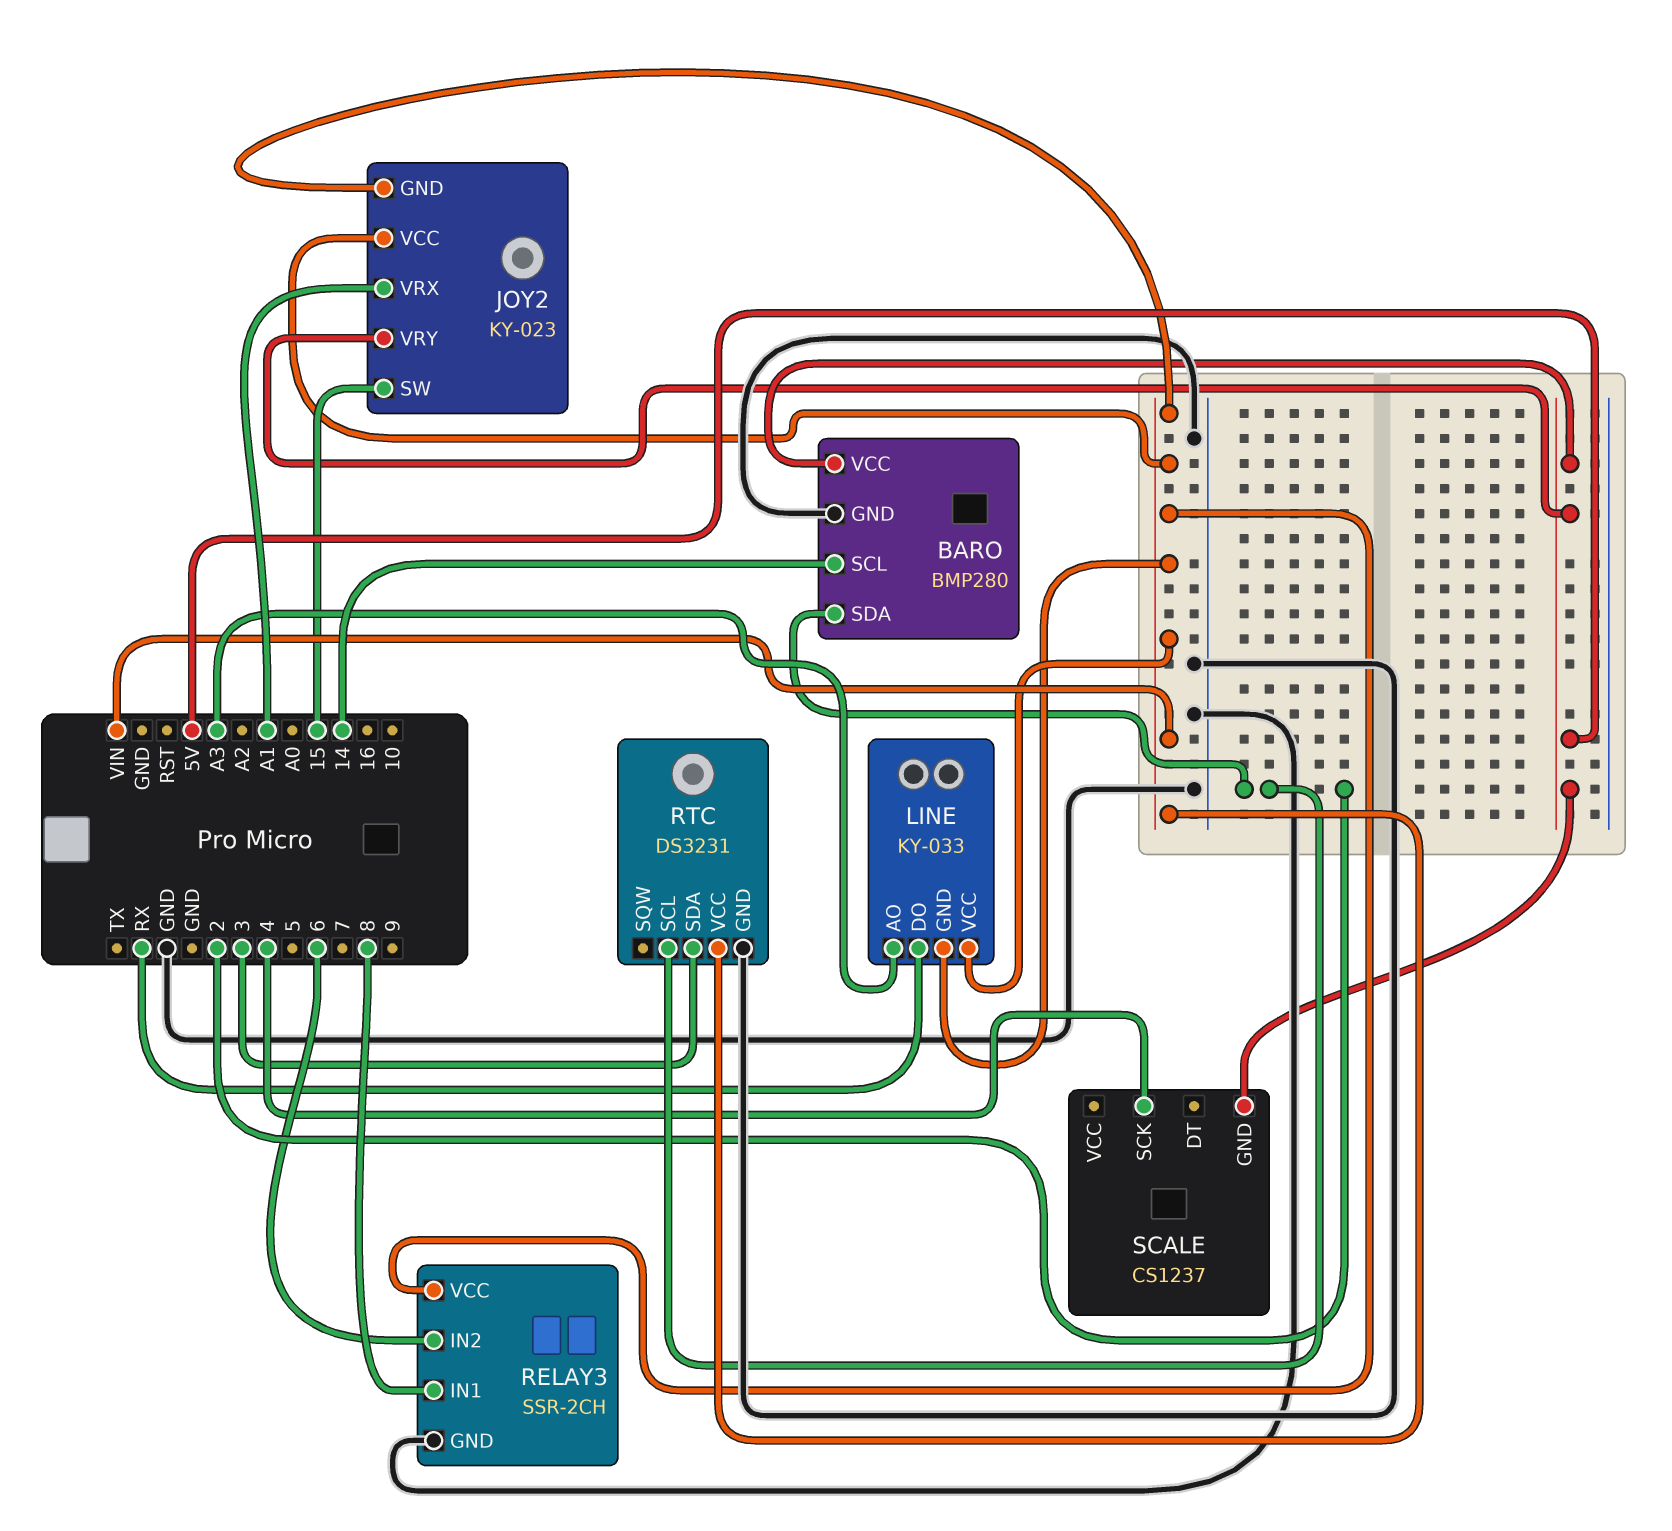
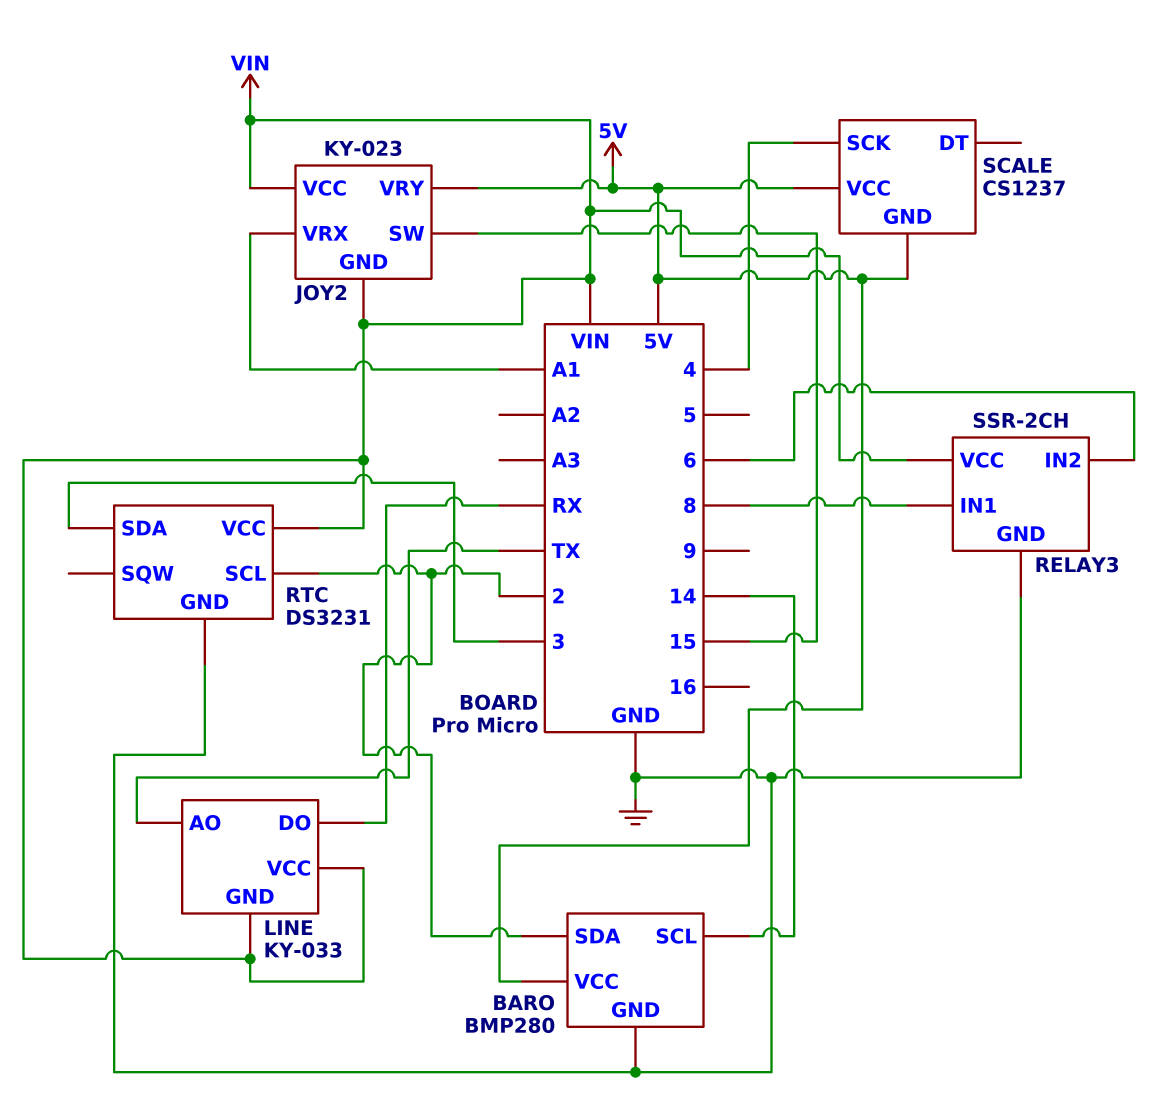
LINE pin AO: A3 -> TX
SCALE pin VCC: none -> 5V

